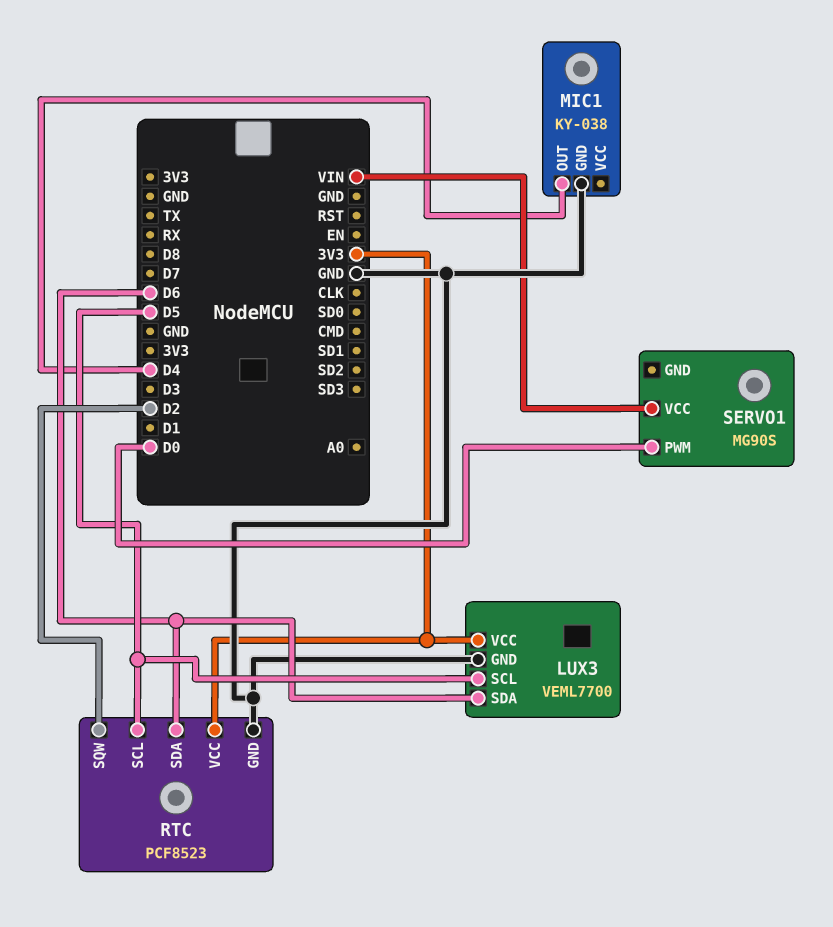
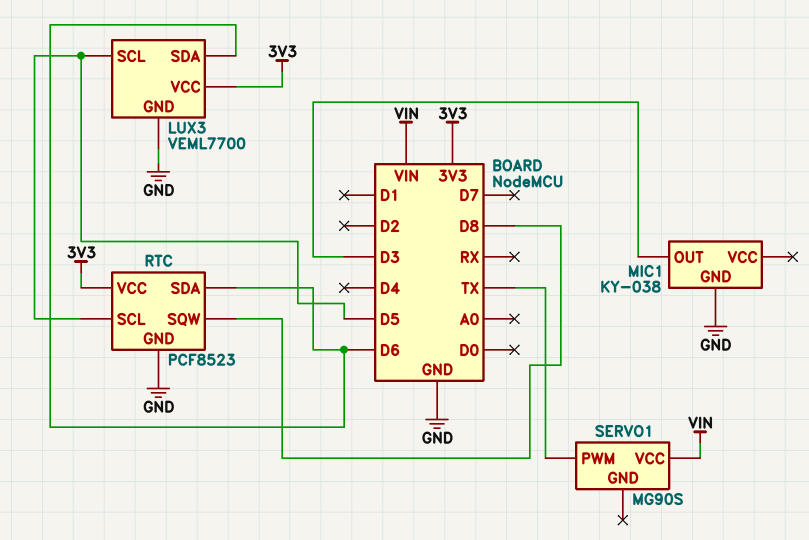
MIC1 pin OUT: D4 -> D3
RTC pin SQW: D2 -> D8
SERVO1 pin PWM: D0 -> TX

